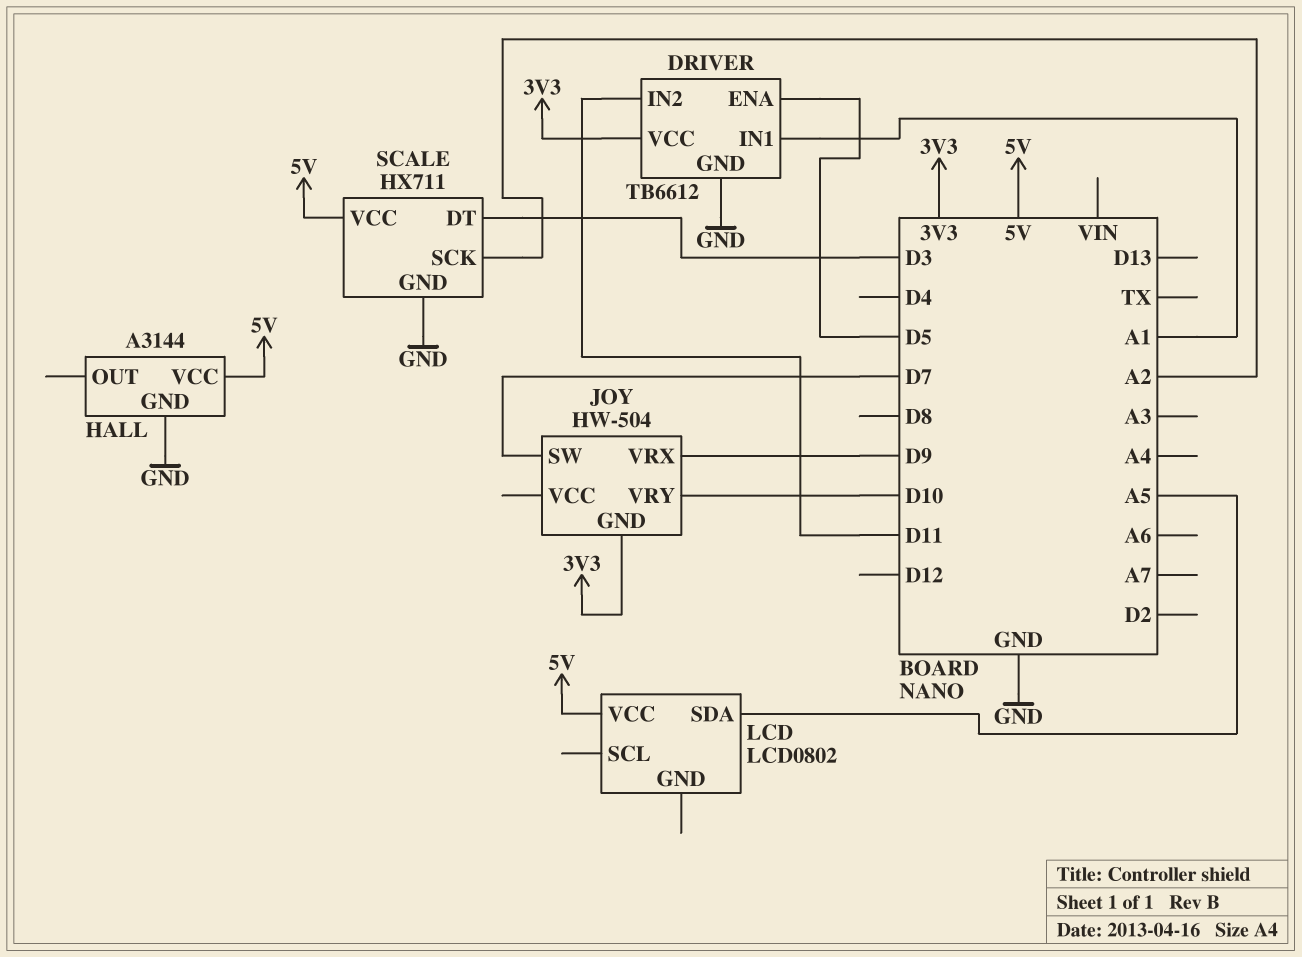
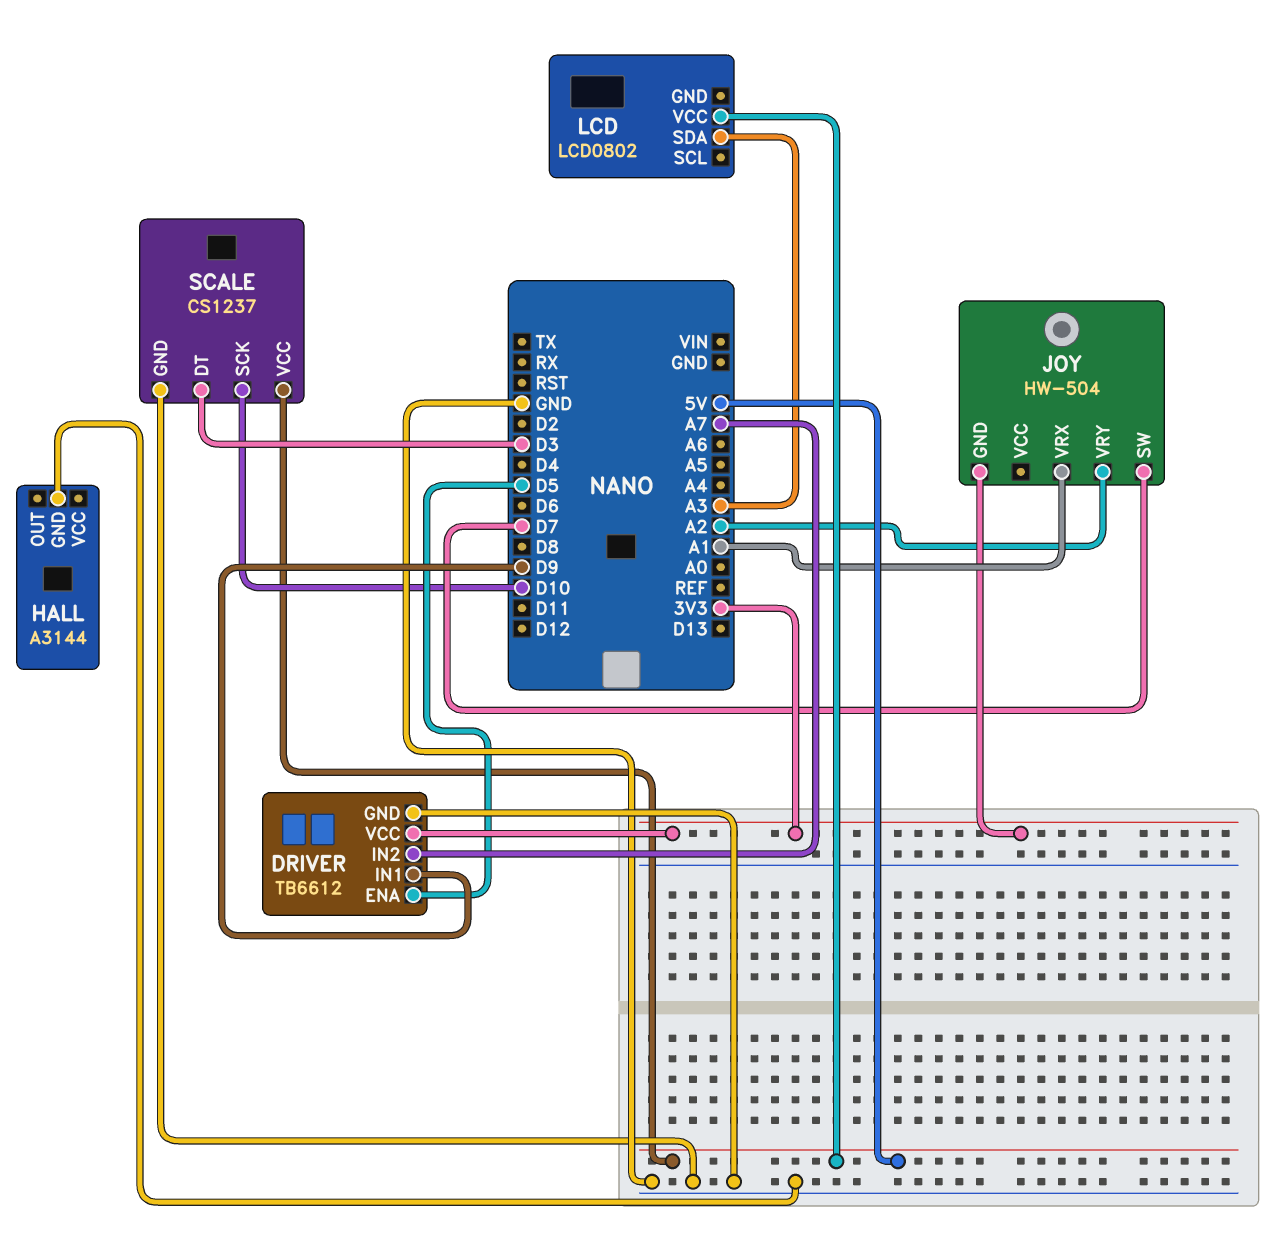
DRIVER pin IN1: A1 -> D9
DRIVER pin IN2: D11 -> A7
HALL pin VCC: 5V -> none
JOY pin VRX: D9 -> A1
JOY pin VRY: D10 -> A2
LCD pin SDA: A5 -> A3
SCALE: HX711 -> CS1237
SCALE pin SCK: A2 -> D10

